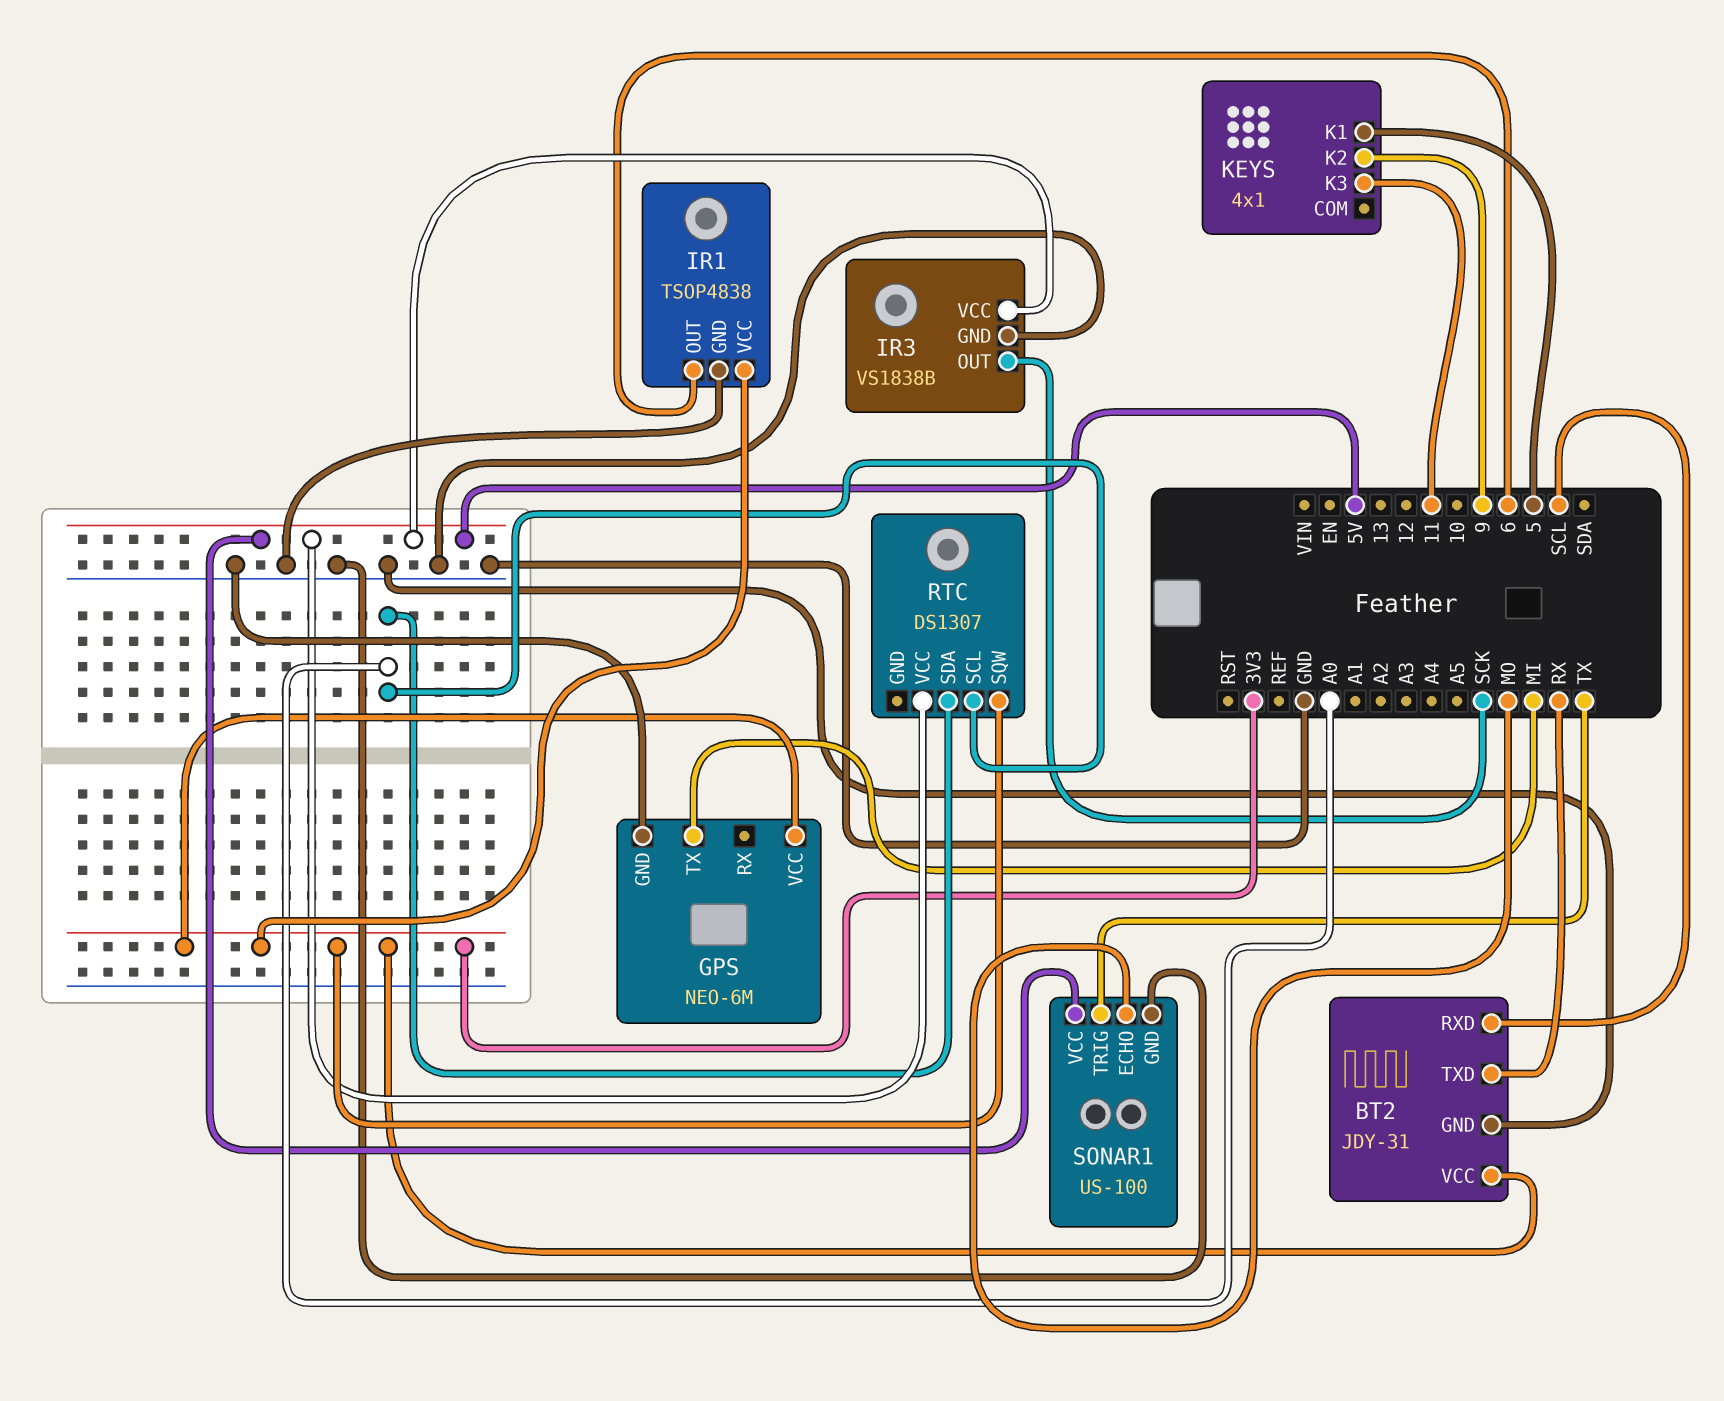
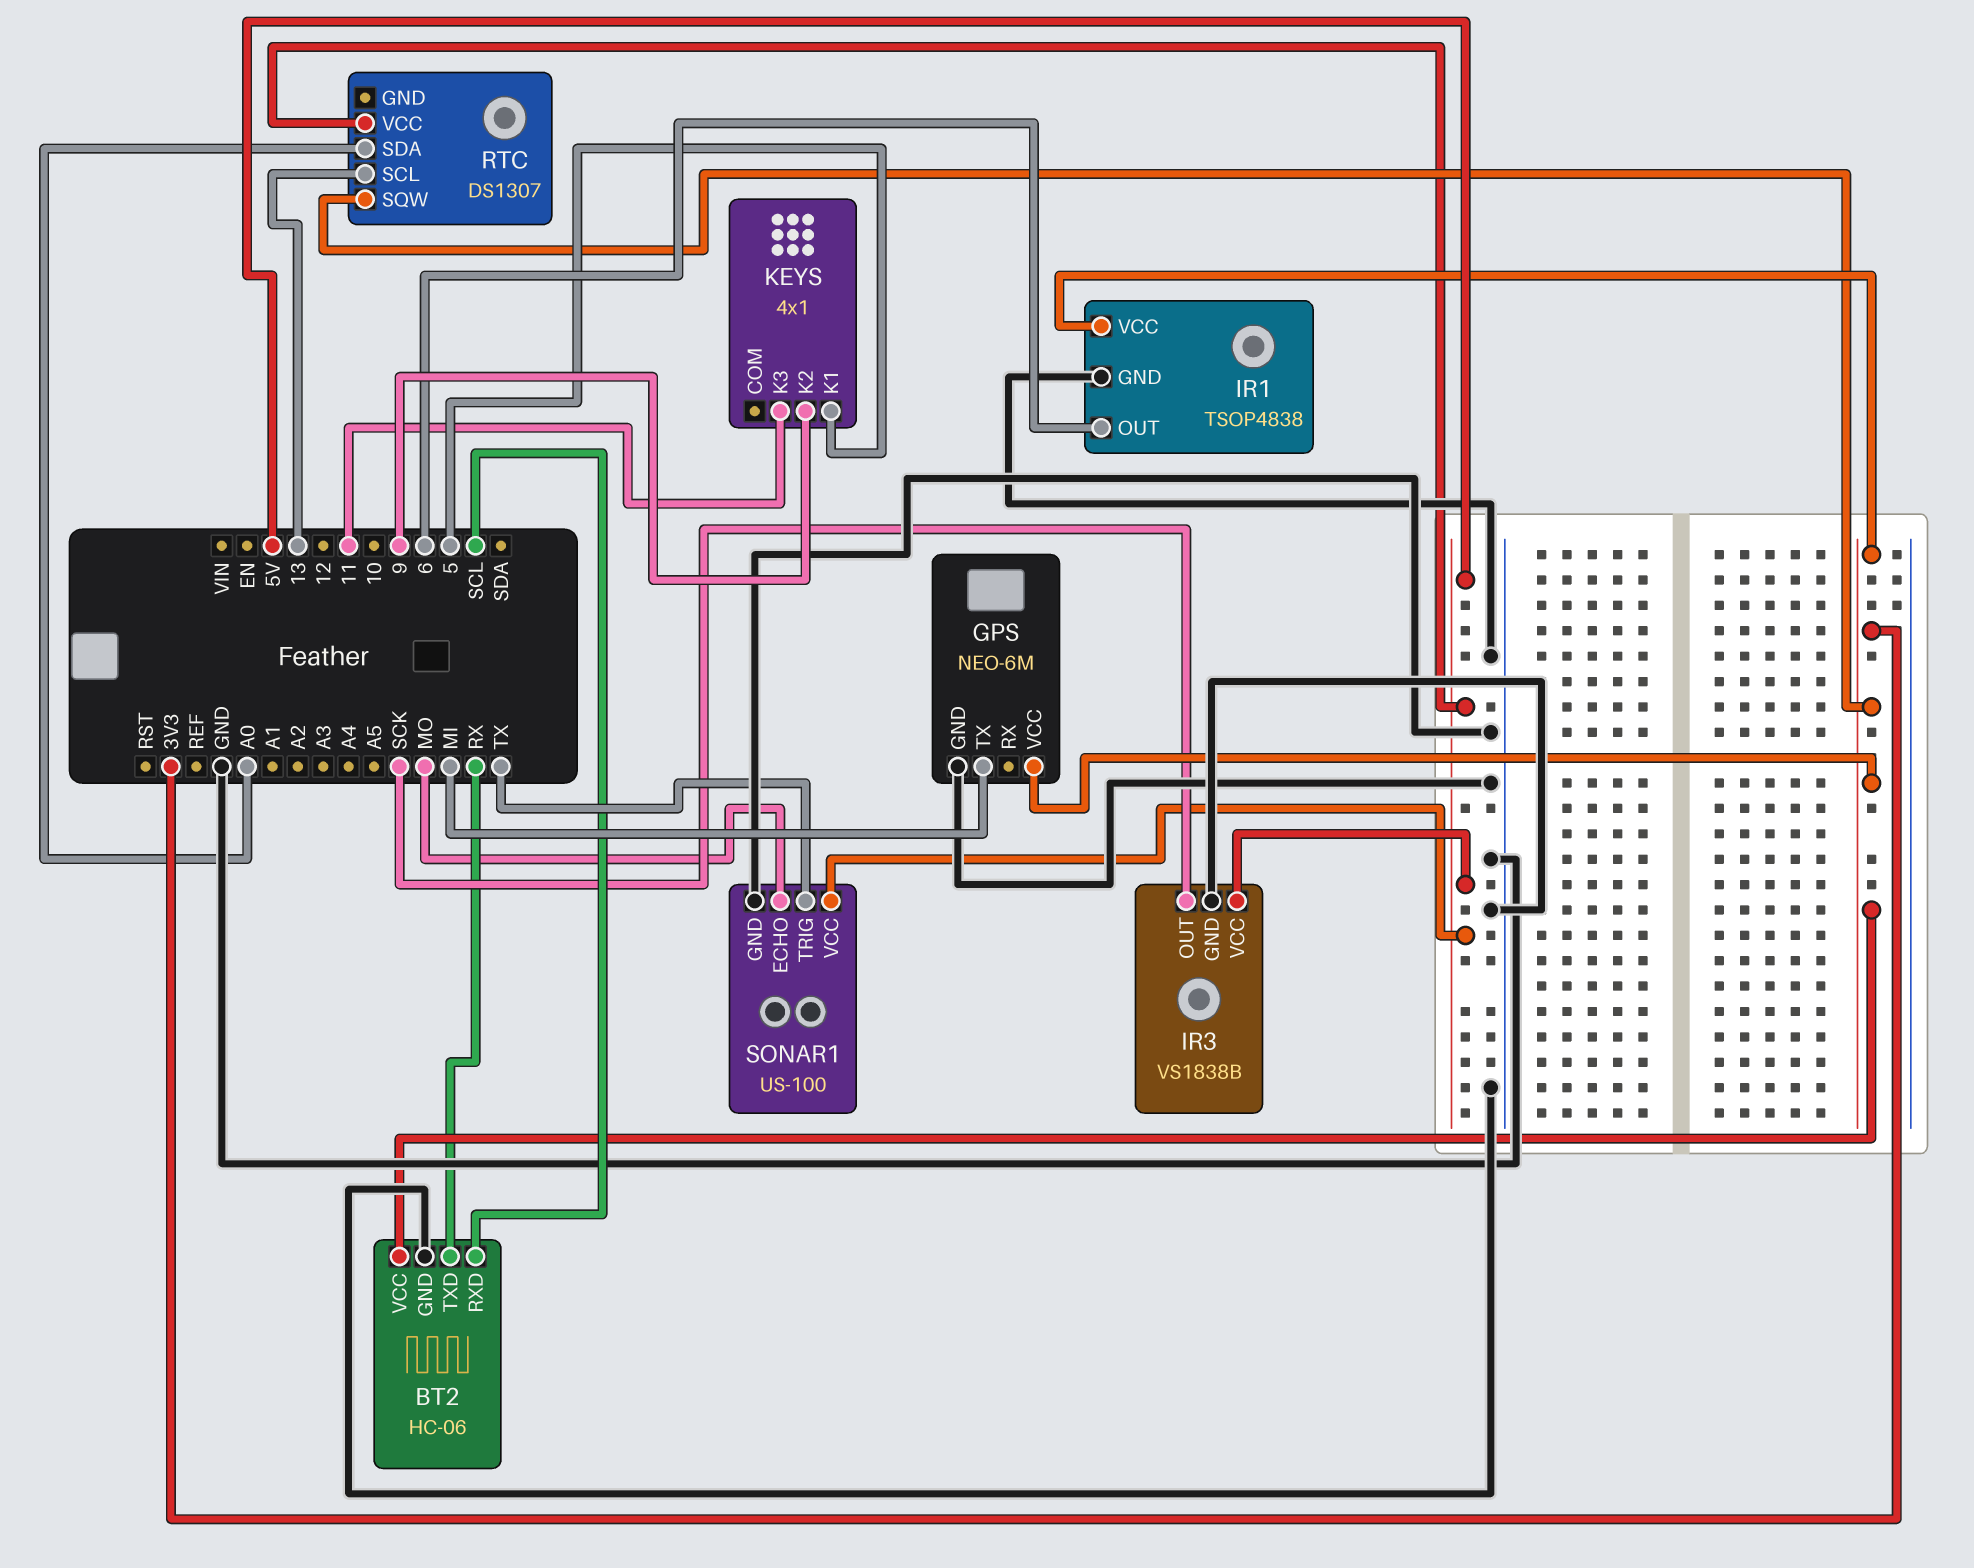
BT2: JDY-31 -> HC-06
RTC pin SCL: A0 -> 13

